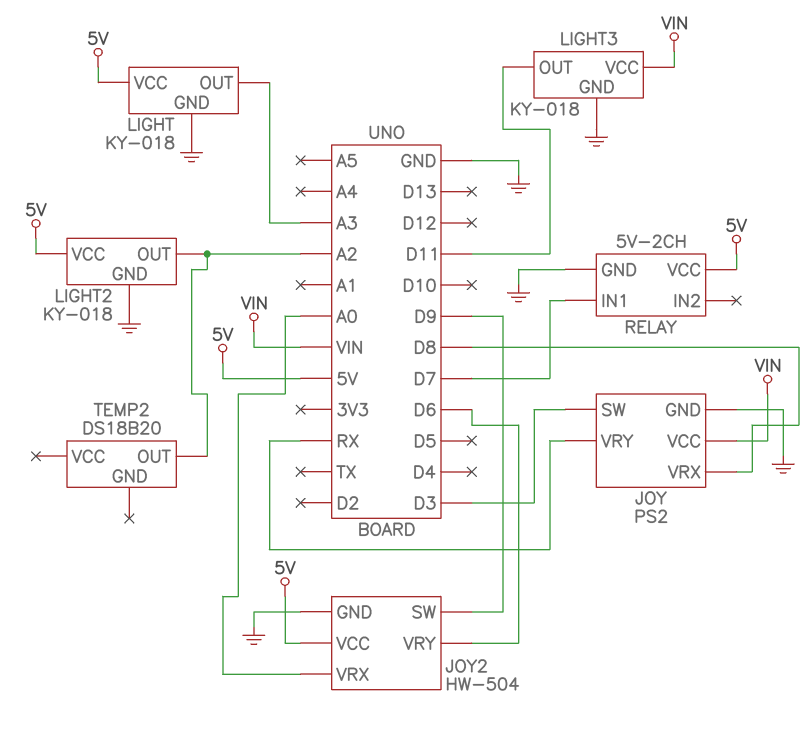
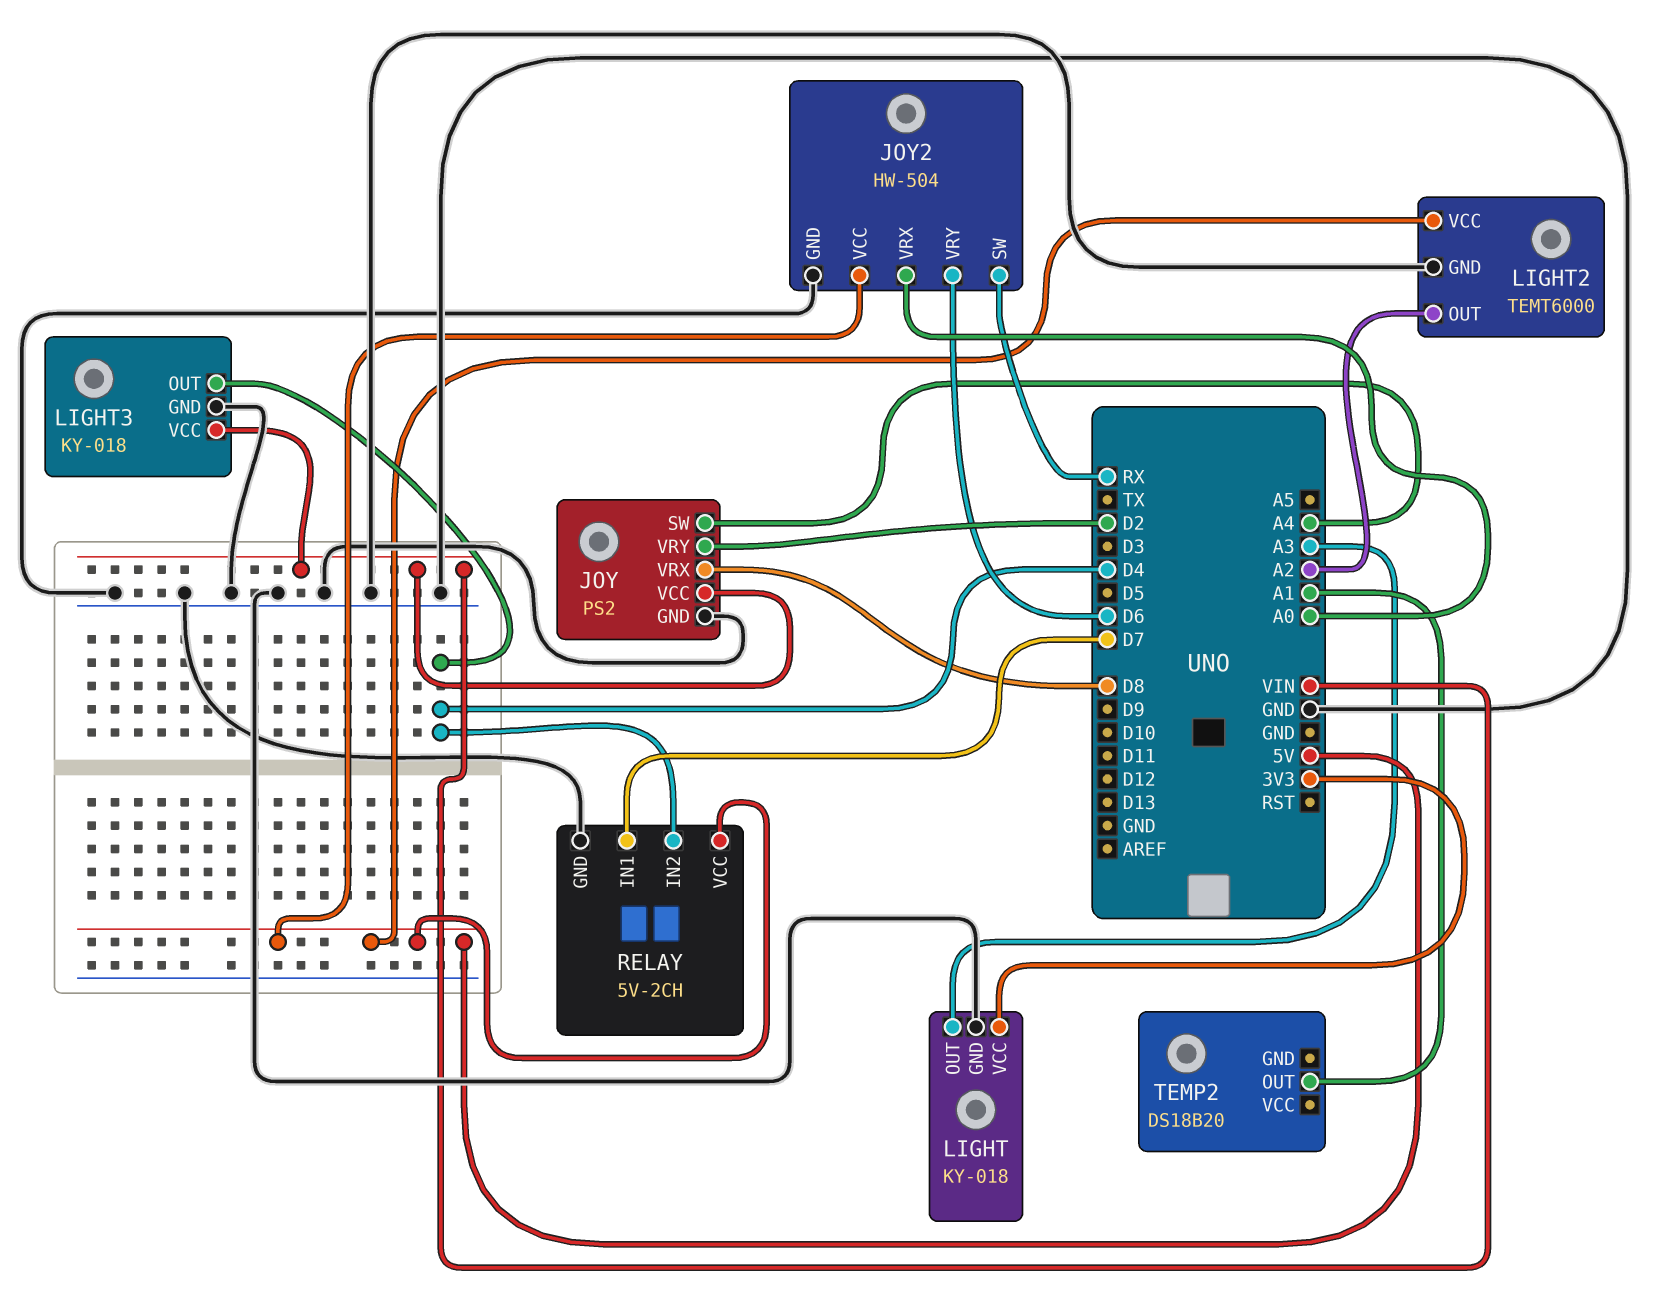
JOY pin SW: D3 -> A4
JOY pin VRY: RX -> D2
JOY2 pin SW: D9 -> RX
LIGHT pin VCC: 5V -> 3V3
LIGHT2: KY-018 -> TEMT6000
LIGHT3 pin OUT: D11 -> D4
RELAY pin IN2: none -> D4
TEMP2 pin OUT: A2 -> A1

